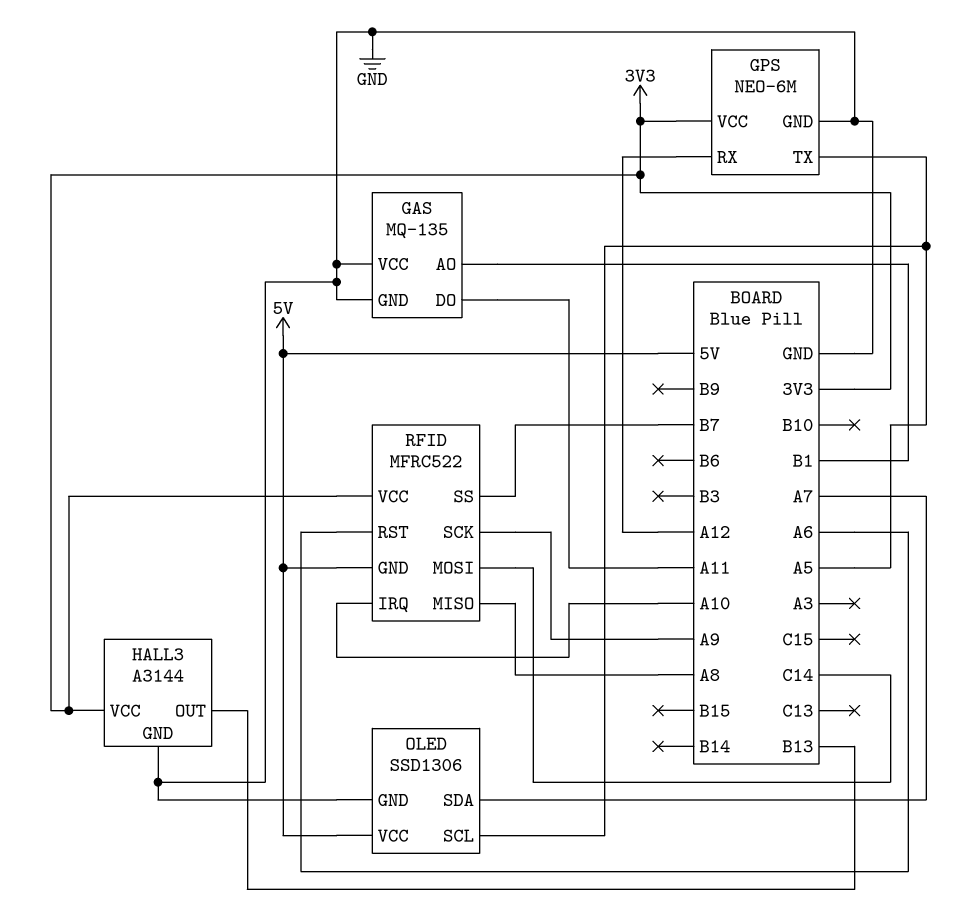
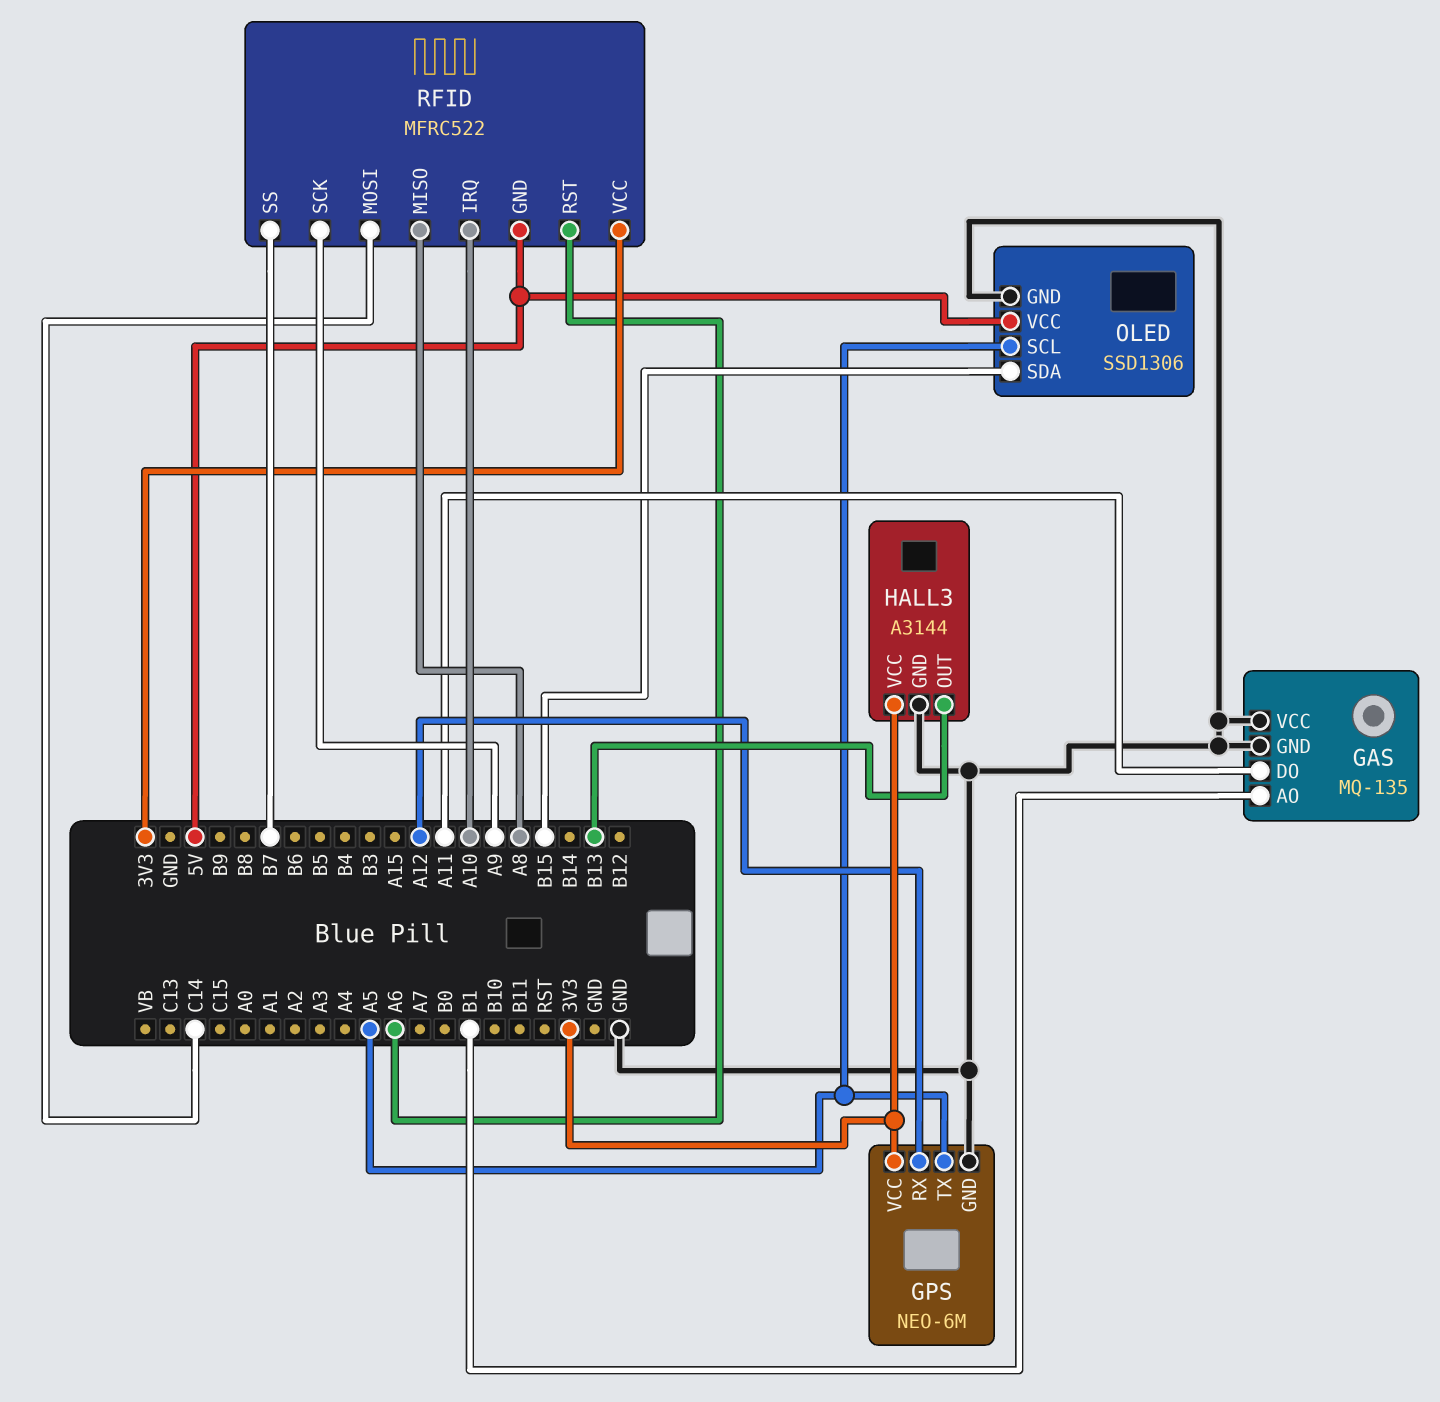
OLED pin SDA: A7 -> B15

